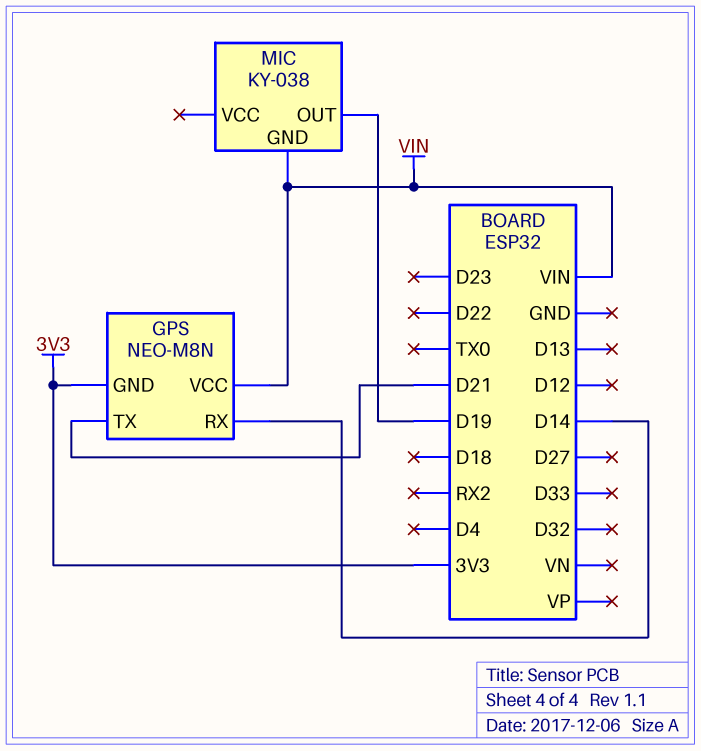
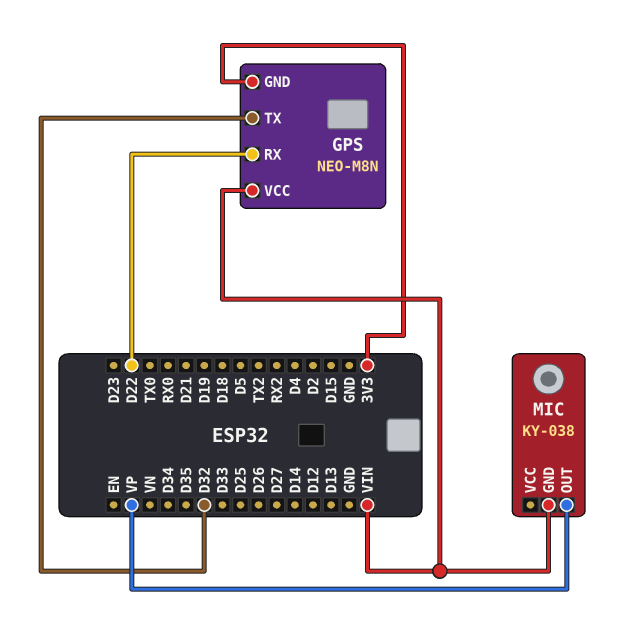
GPS pin RX: D14 -> D22
GPS pin TX: D21 -> D32
MIC pin OUT: D19 -> VP

